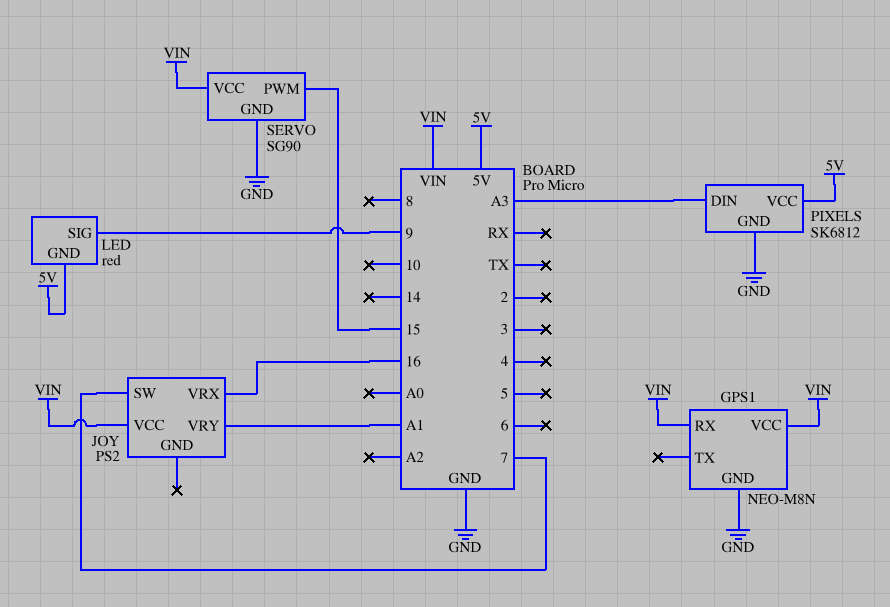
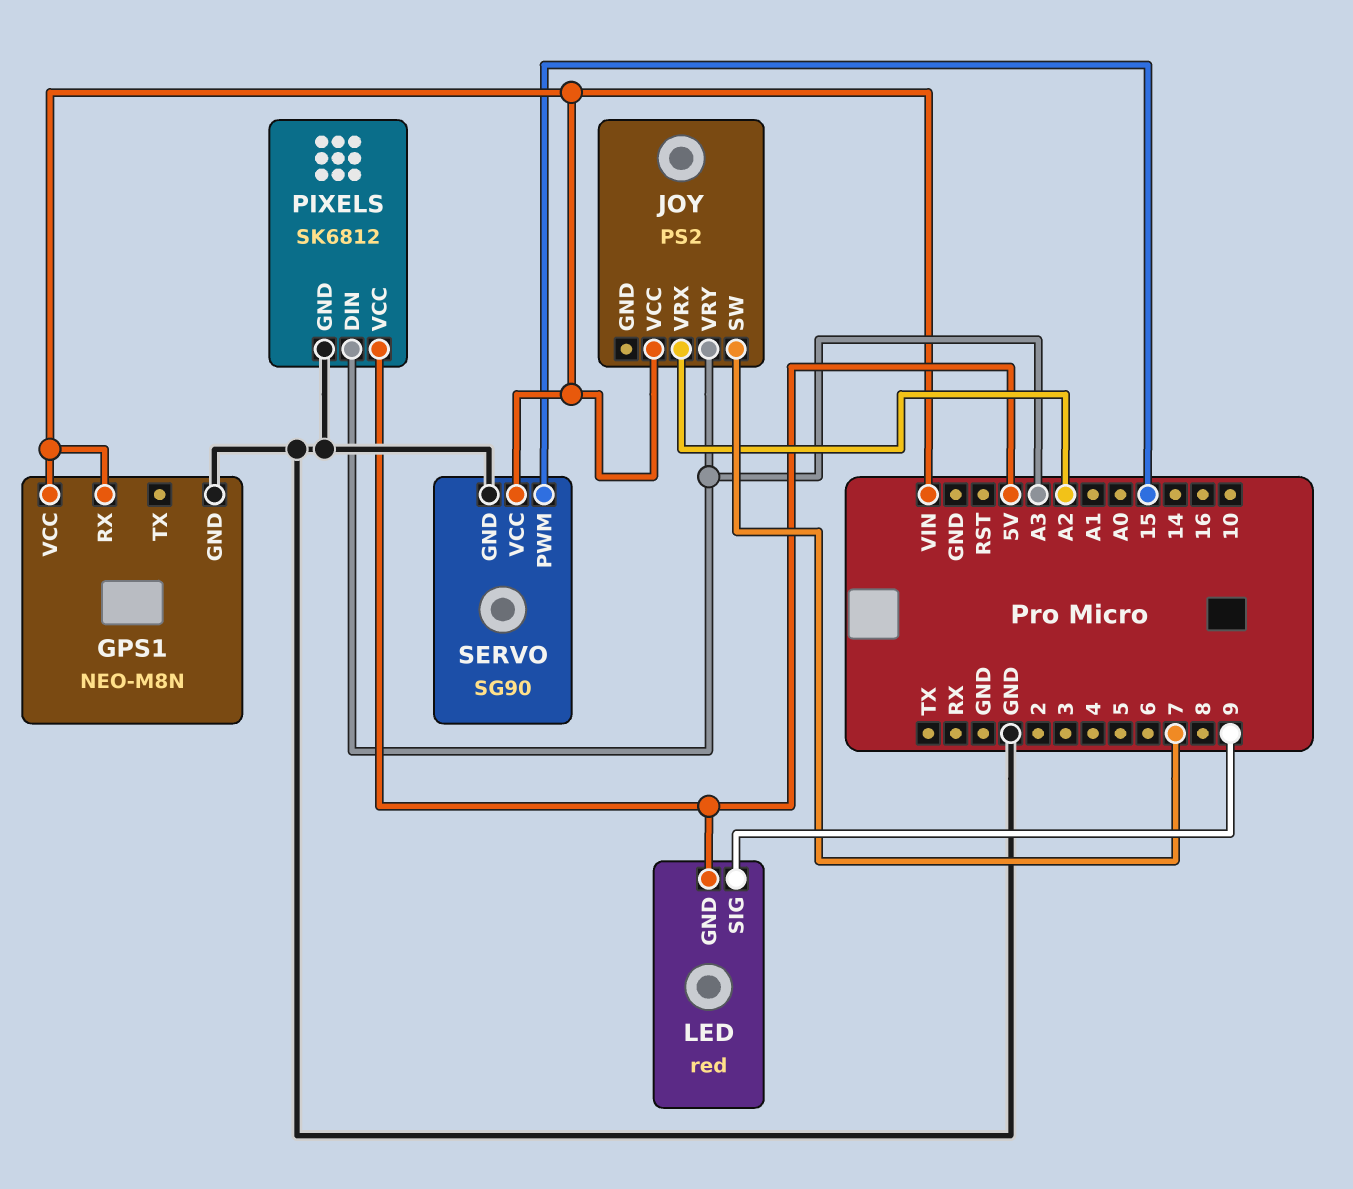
JOY pin VRX: 16 -> A2
JOY pin VRY: A1 -> A3

